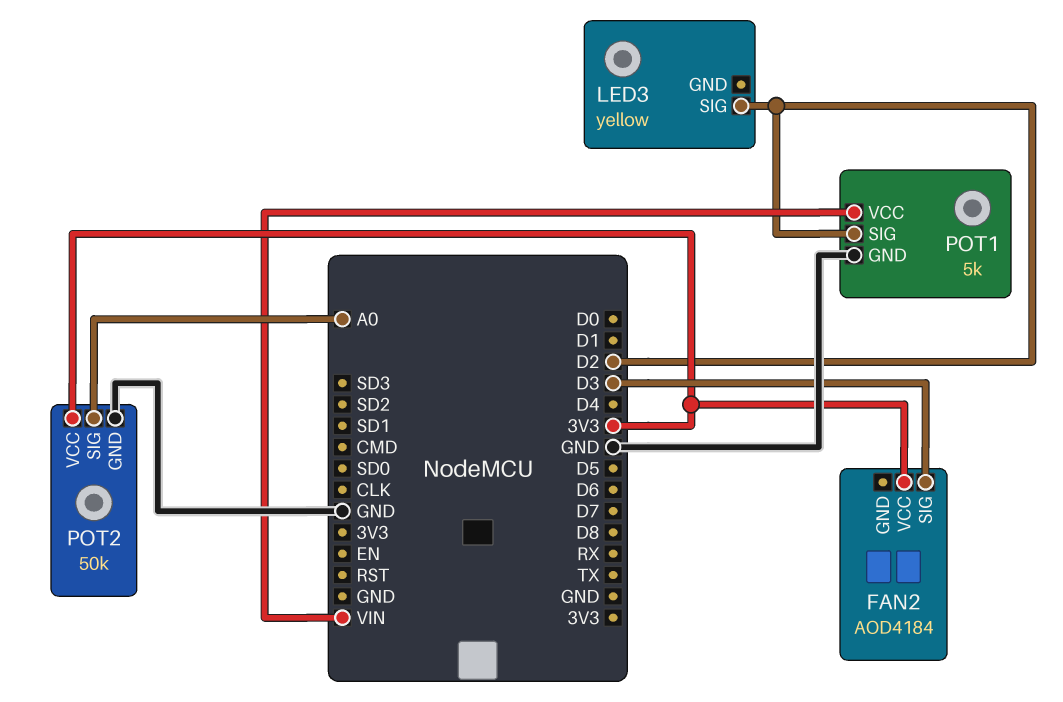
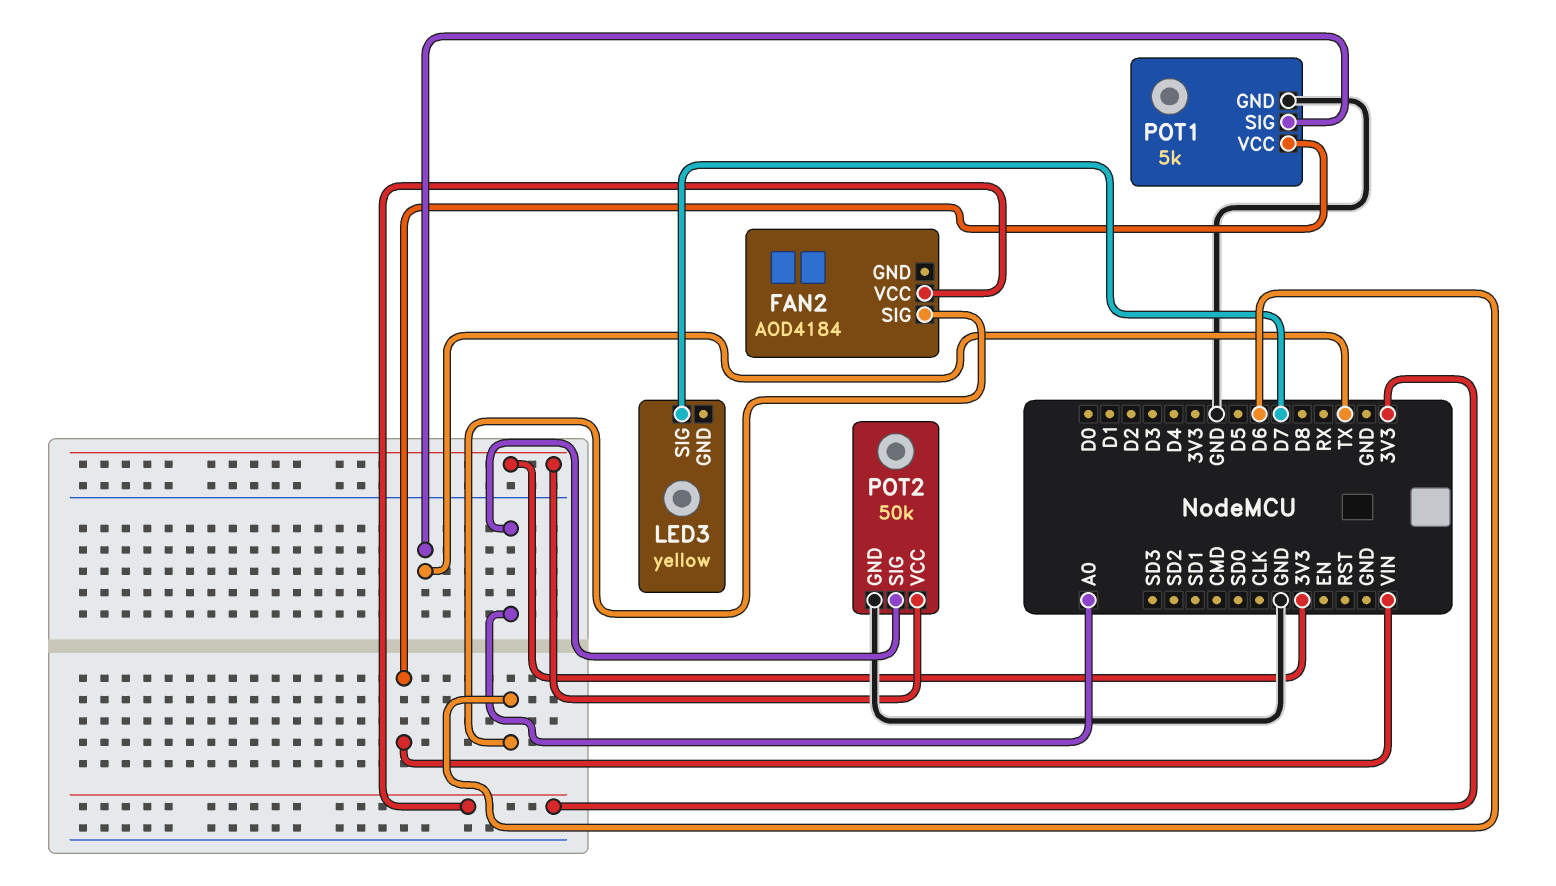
FAN2 pin SIG: D3 -> D6
LED3 pin SIG: D2 -> D7
POT1 pin SIG: D2 -> TX

